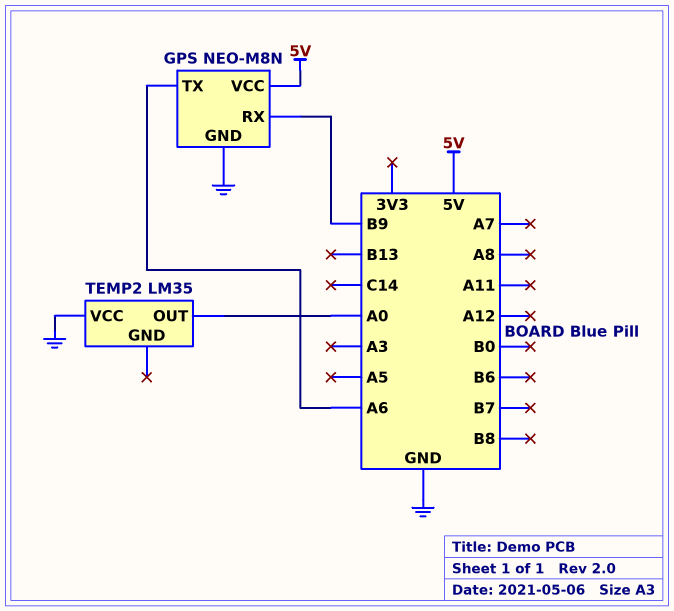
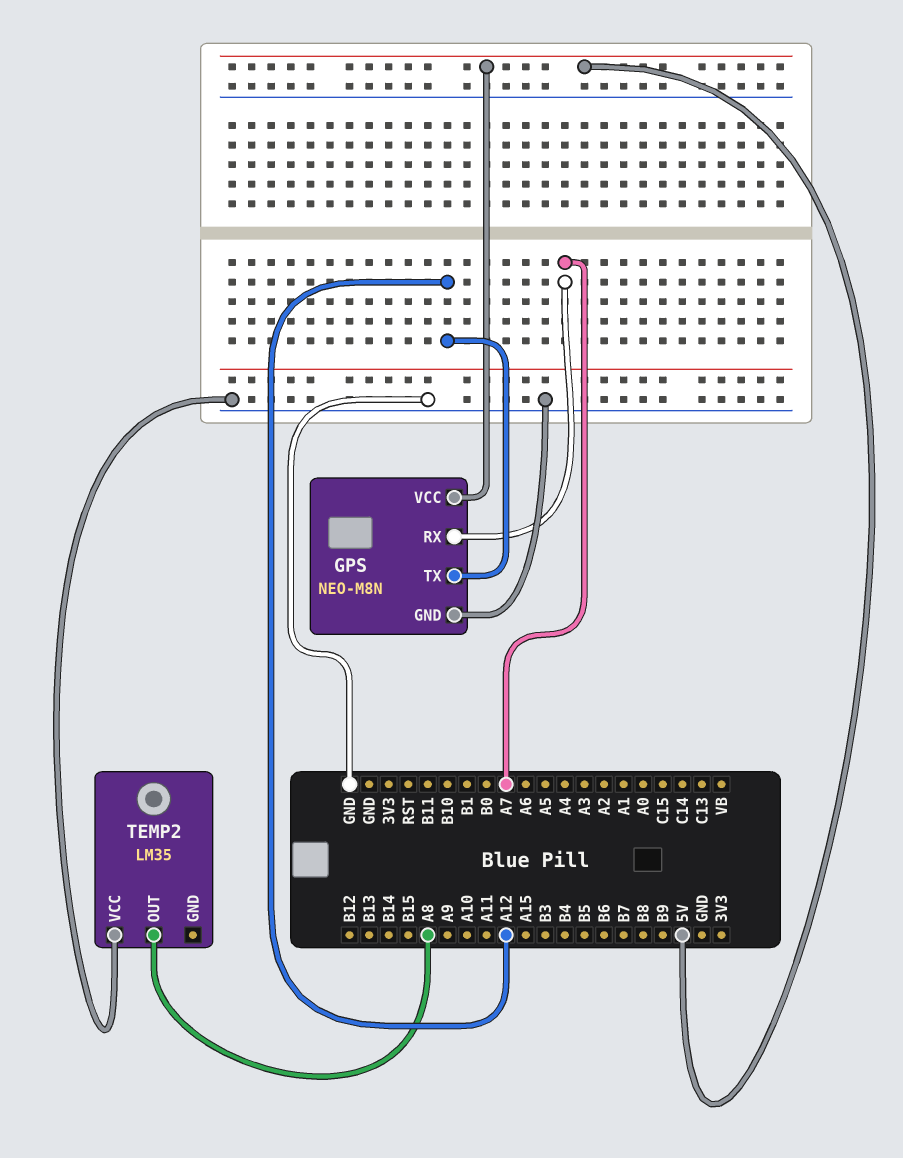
GPS pin RX: B9 -> A7
GPS pin TX: A6 -> A12
TEMP2 pin OUT: A0 -> A8

